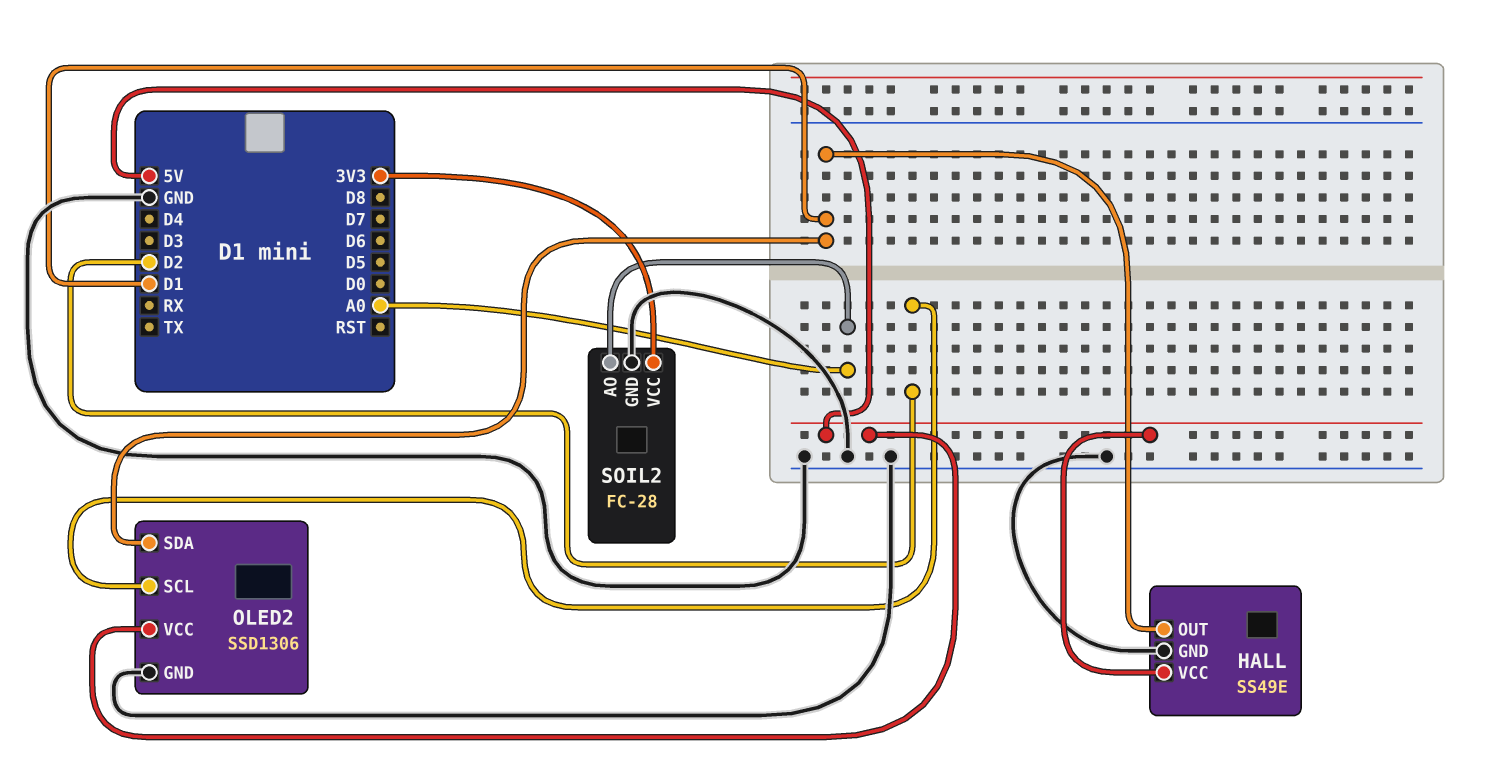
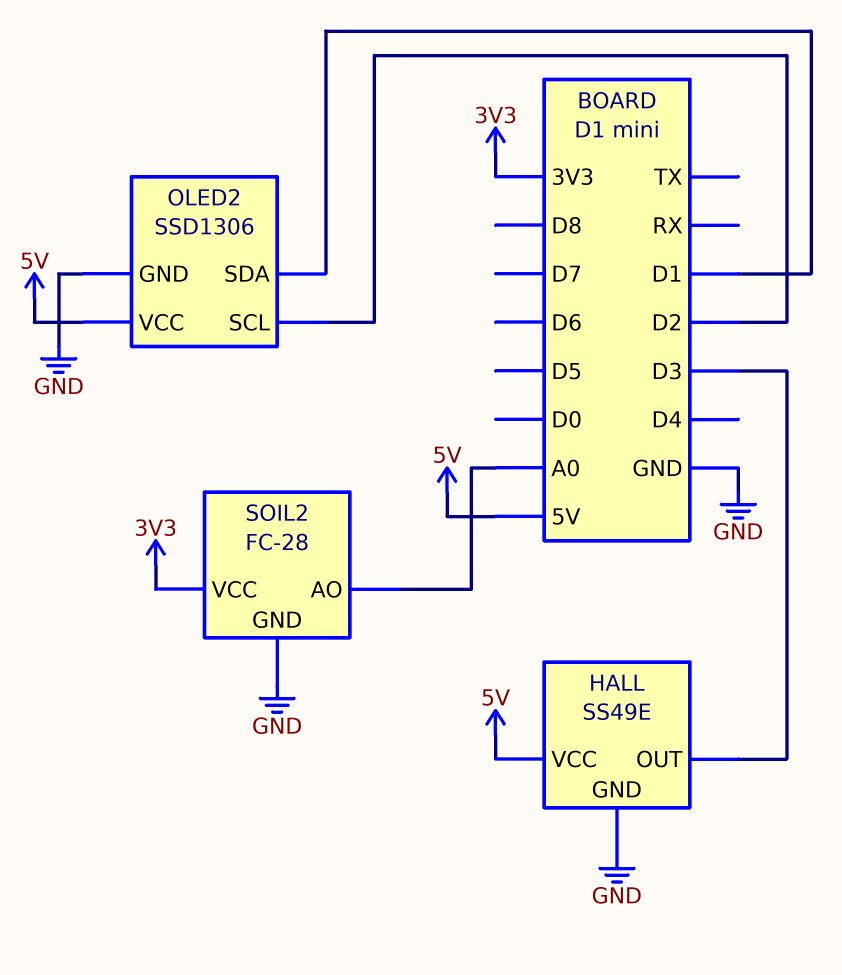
HALL pin OUT: D1 -> D3

